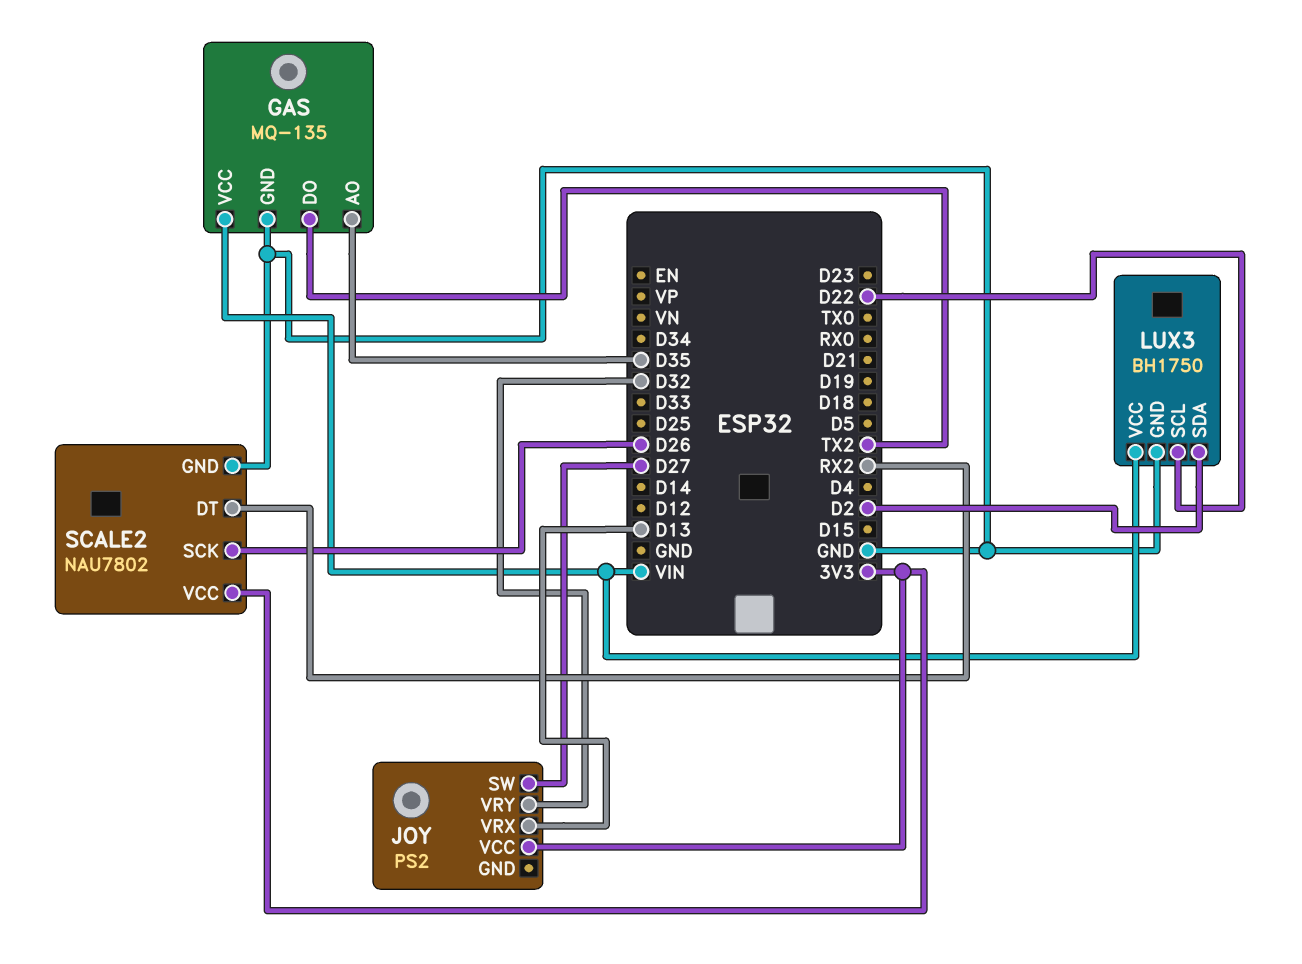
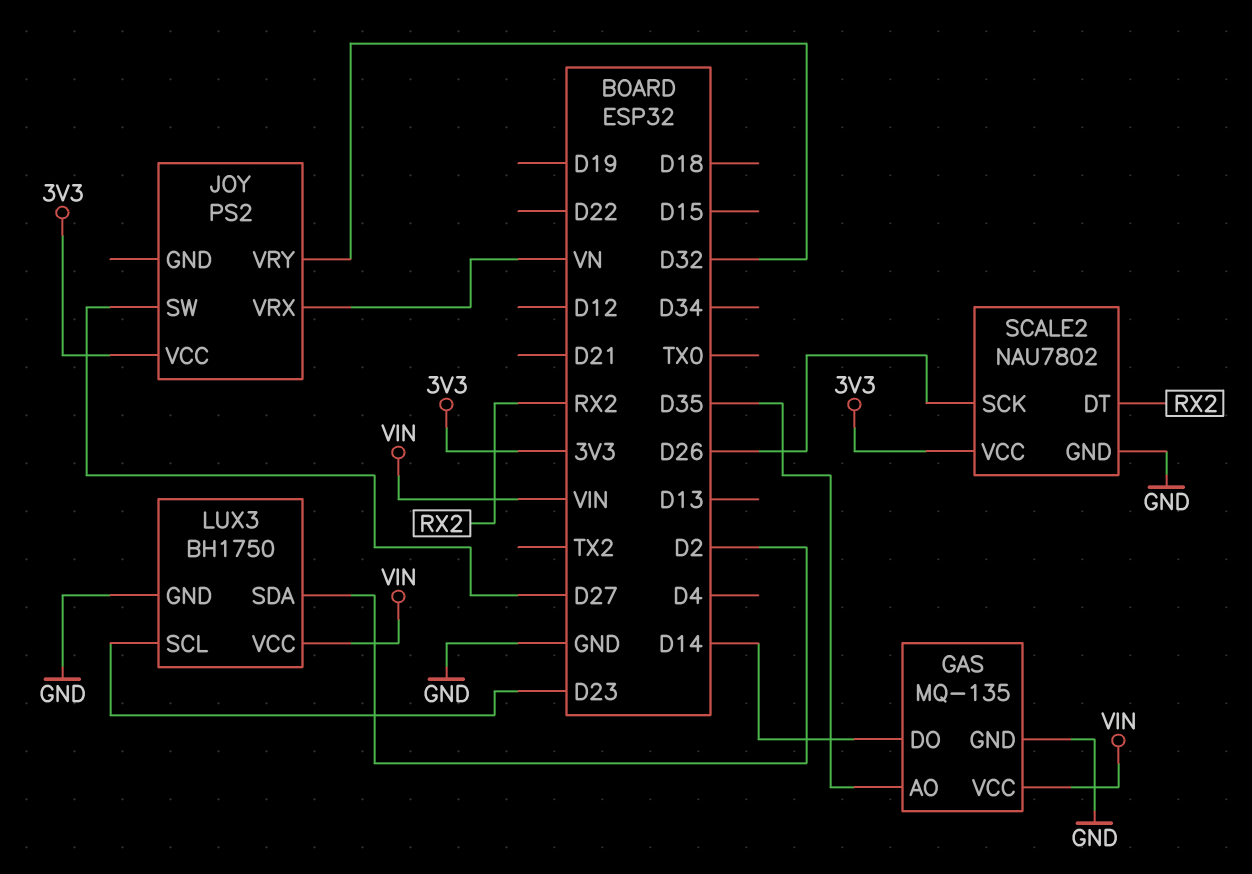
GAS pin DO: TX2 -> D14
JOY pin VRX: D13 -> VN
LUX3 pin SCL: D22 -> D23

